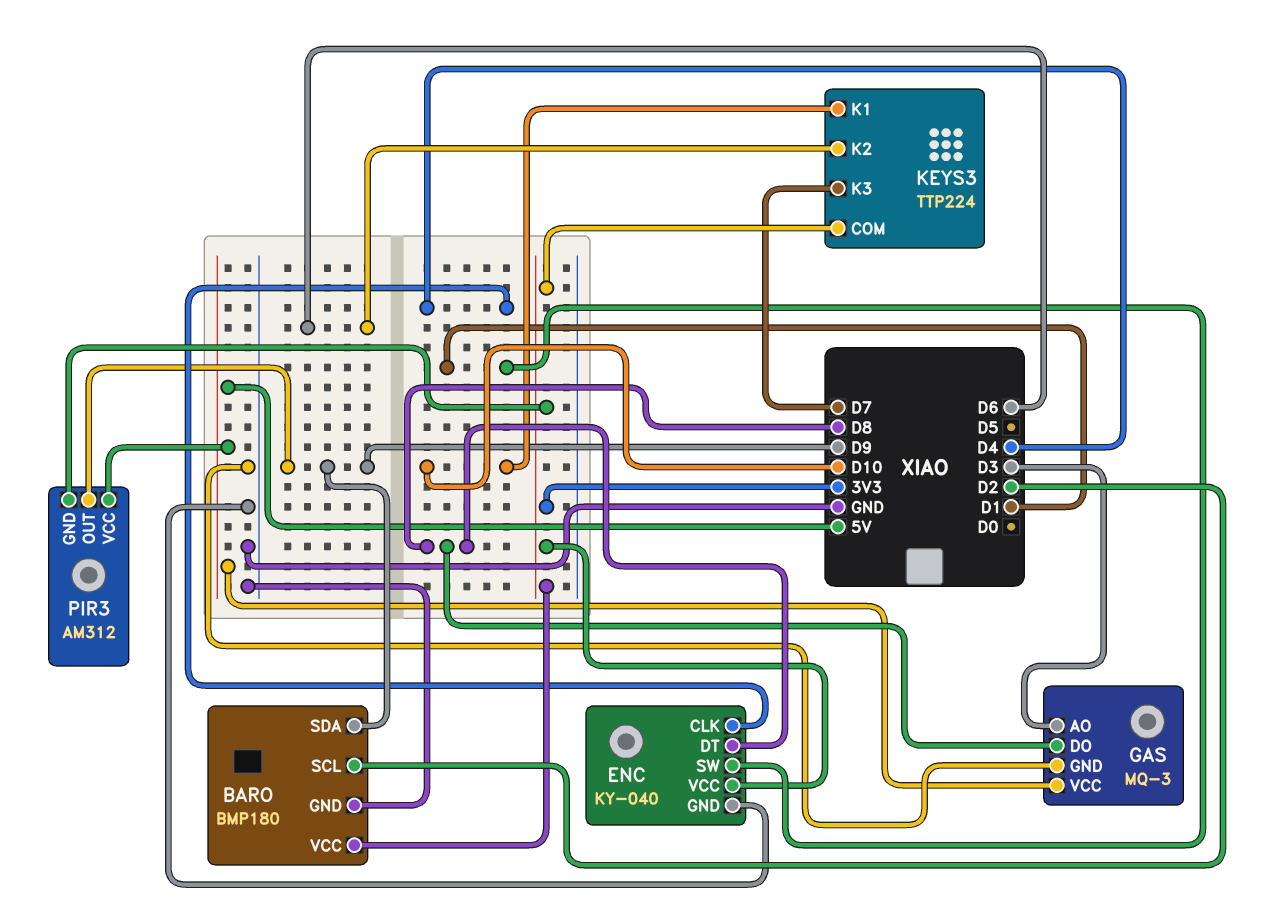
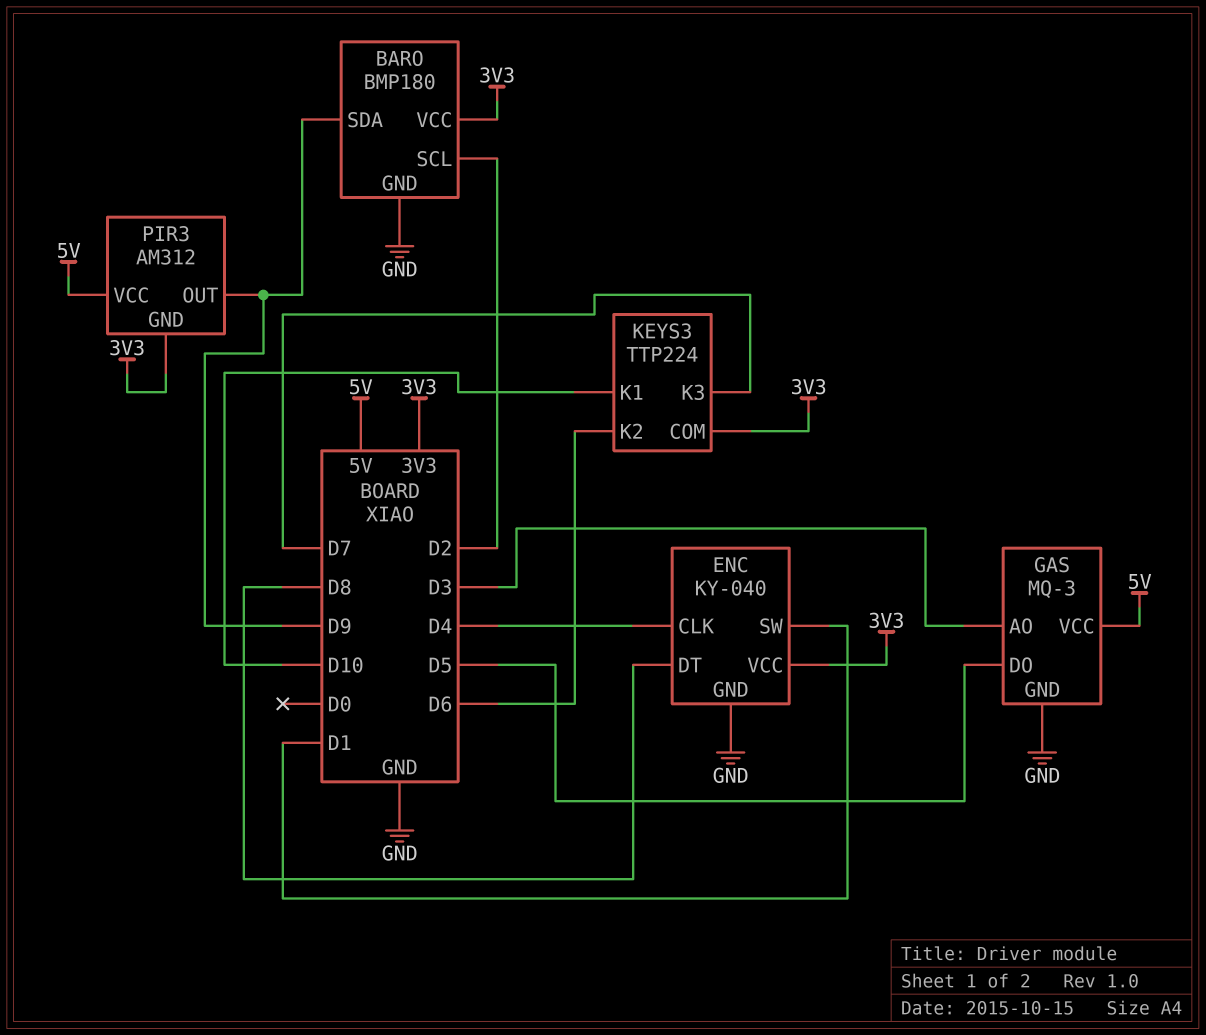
GAS pin DO: D8 -> D5

